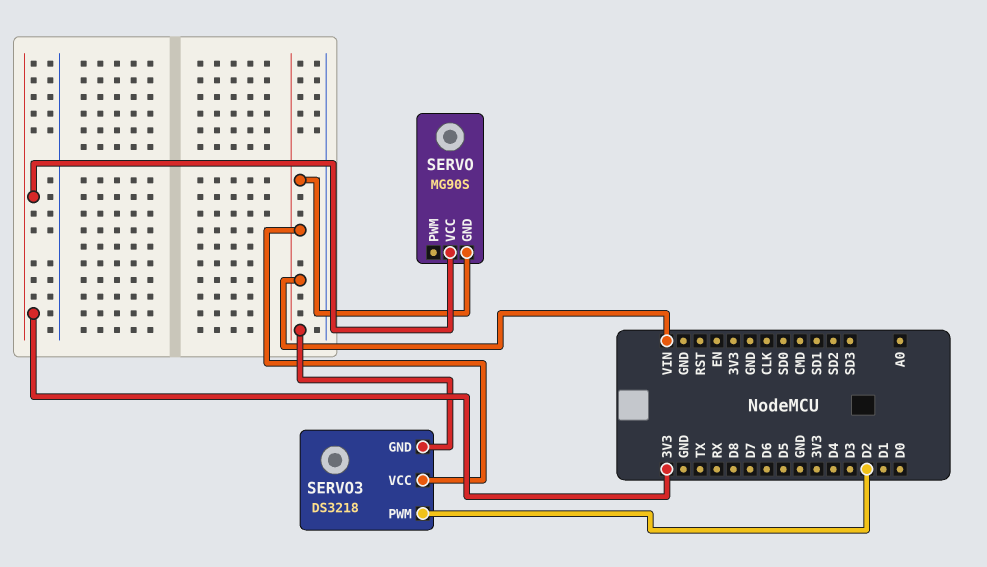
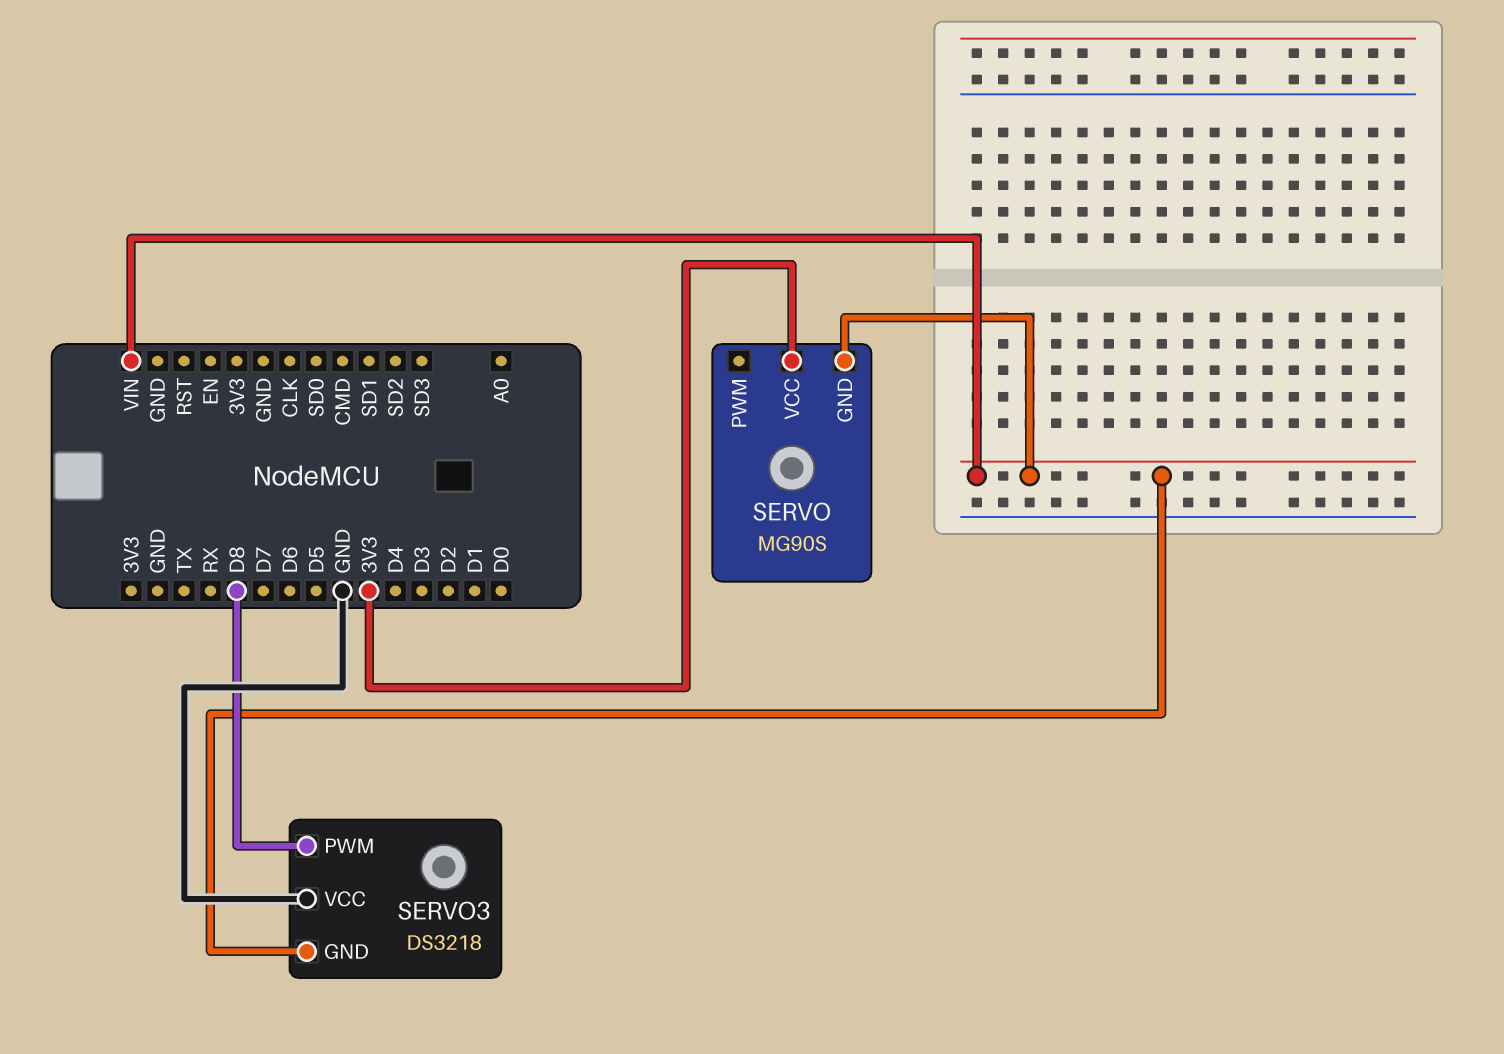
SERVO3 pin PWM: D2 -> D8
SERVO3 pin VCC: VIN -> GND

